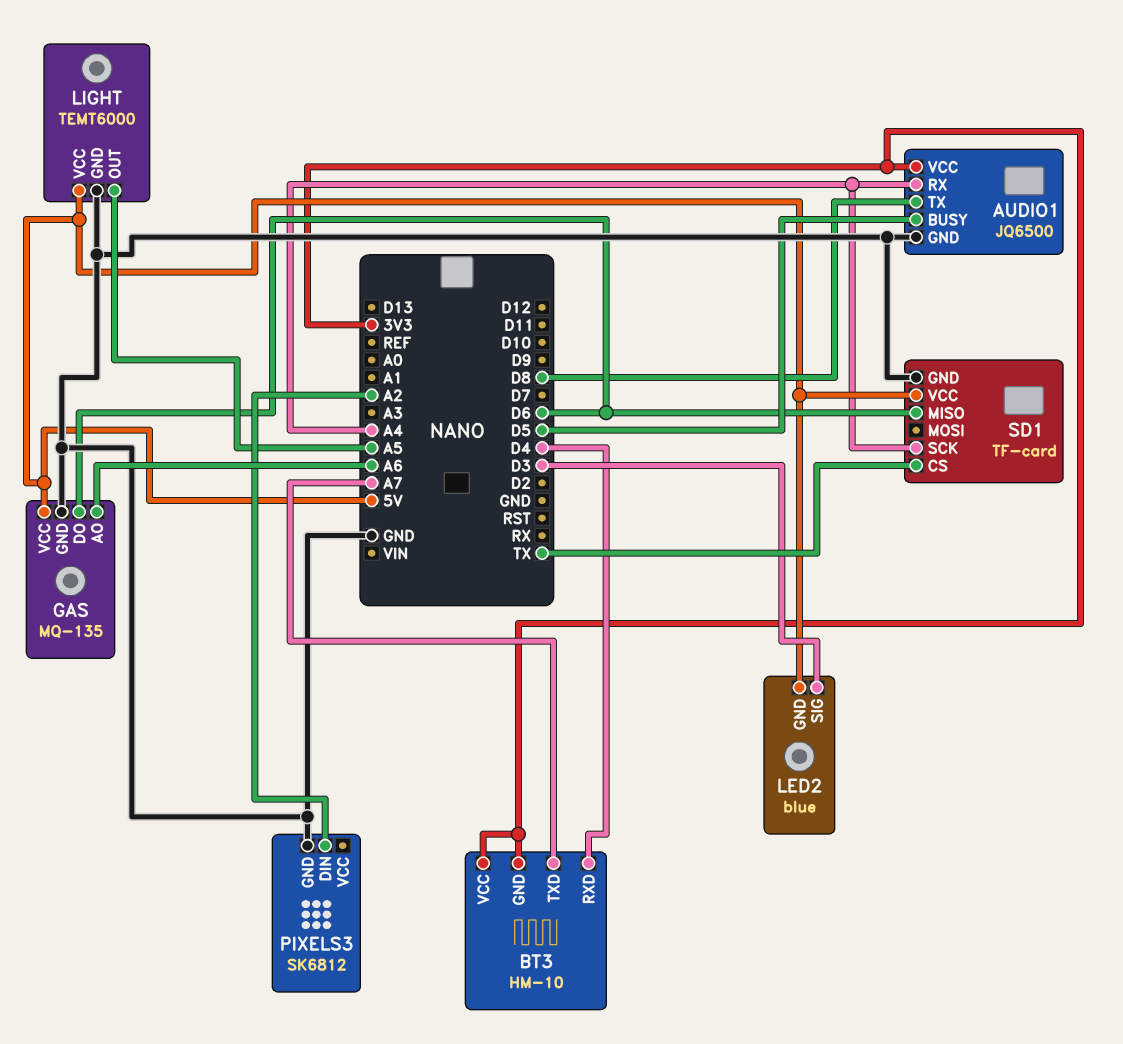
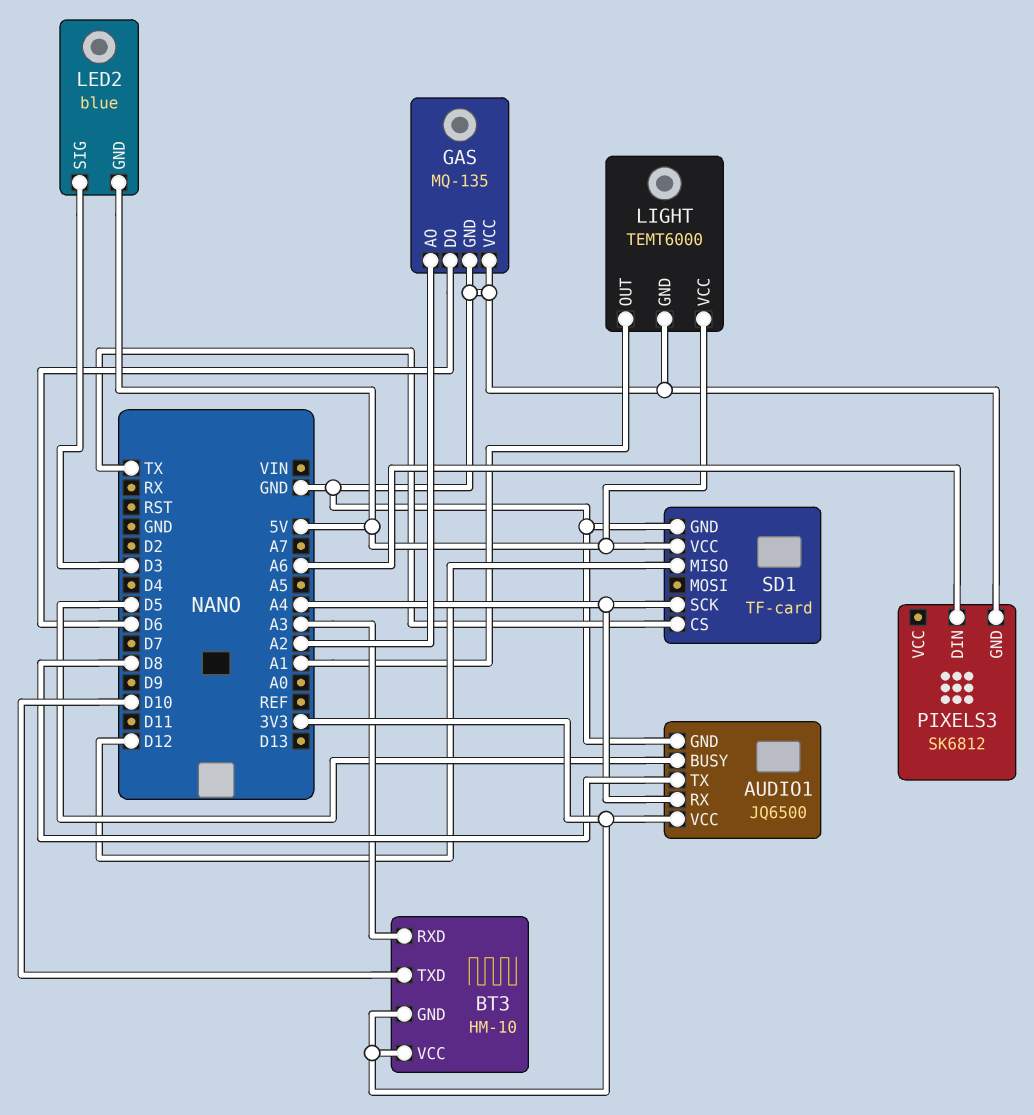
BT3 pin RXD: D4 -> A3
BT3 pin TXD: A7 -> D10
GAS pin AO: A6 -> A2
GAS pin VCC: 5V -> GND
LIGHT pin OUT: A5 -> A1
PIXELS3 pin DIN: A2 -> A6
SD1 pin MISO: D6 -> D12

